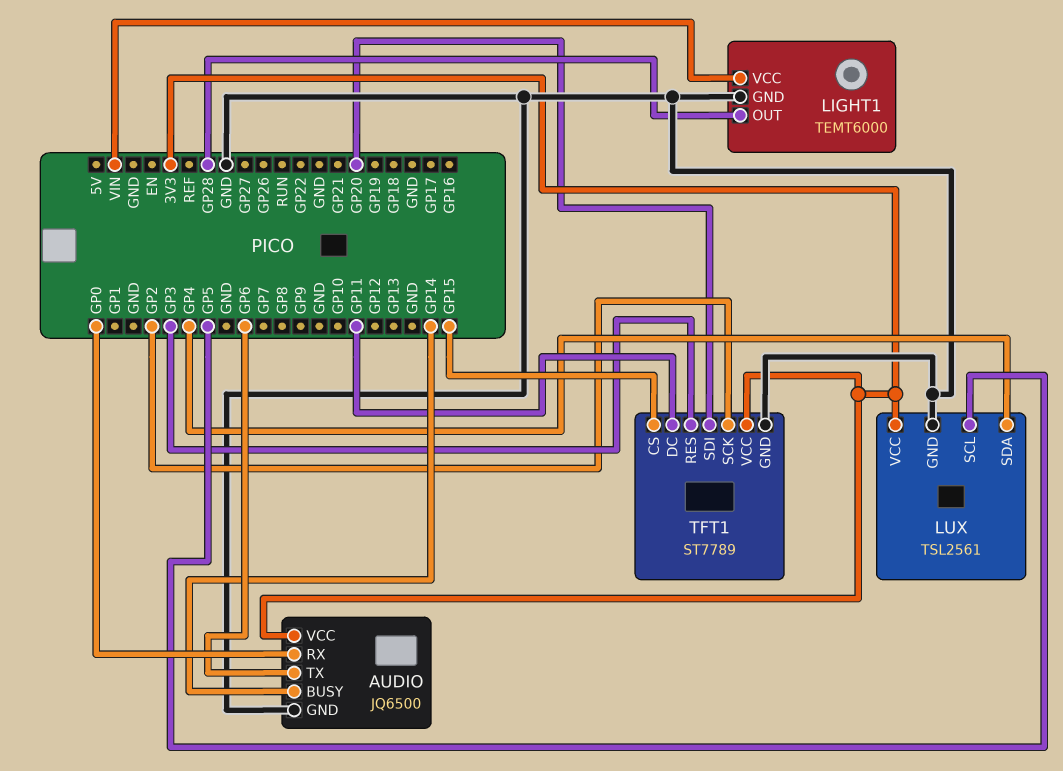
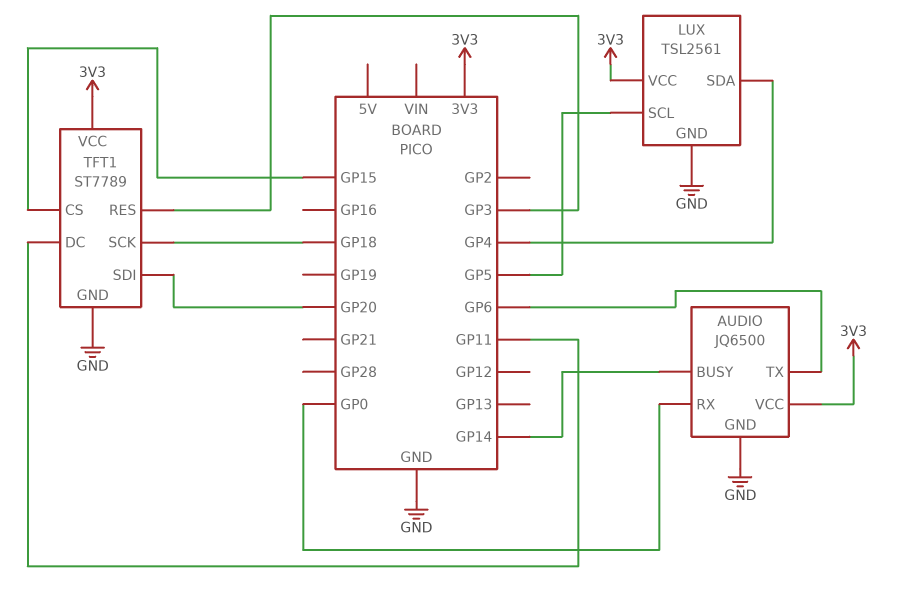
LIGHT1: TEMT6000 -> none
LIGHT1 pin GND: GND -> none
LIGHT1 pin OUT: GP28 -> none
LIGHT1 pin VCC: VIN -> none
TFT1 pin SCK: GP2 -> GP18

